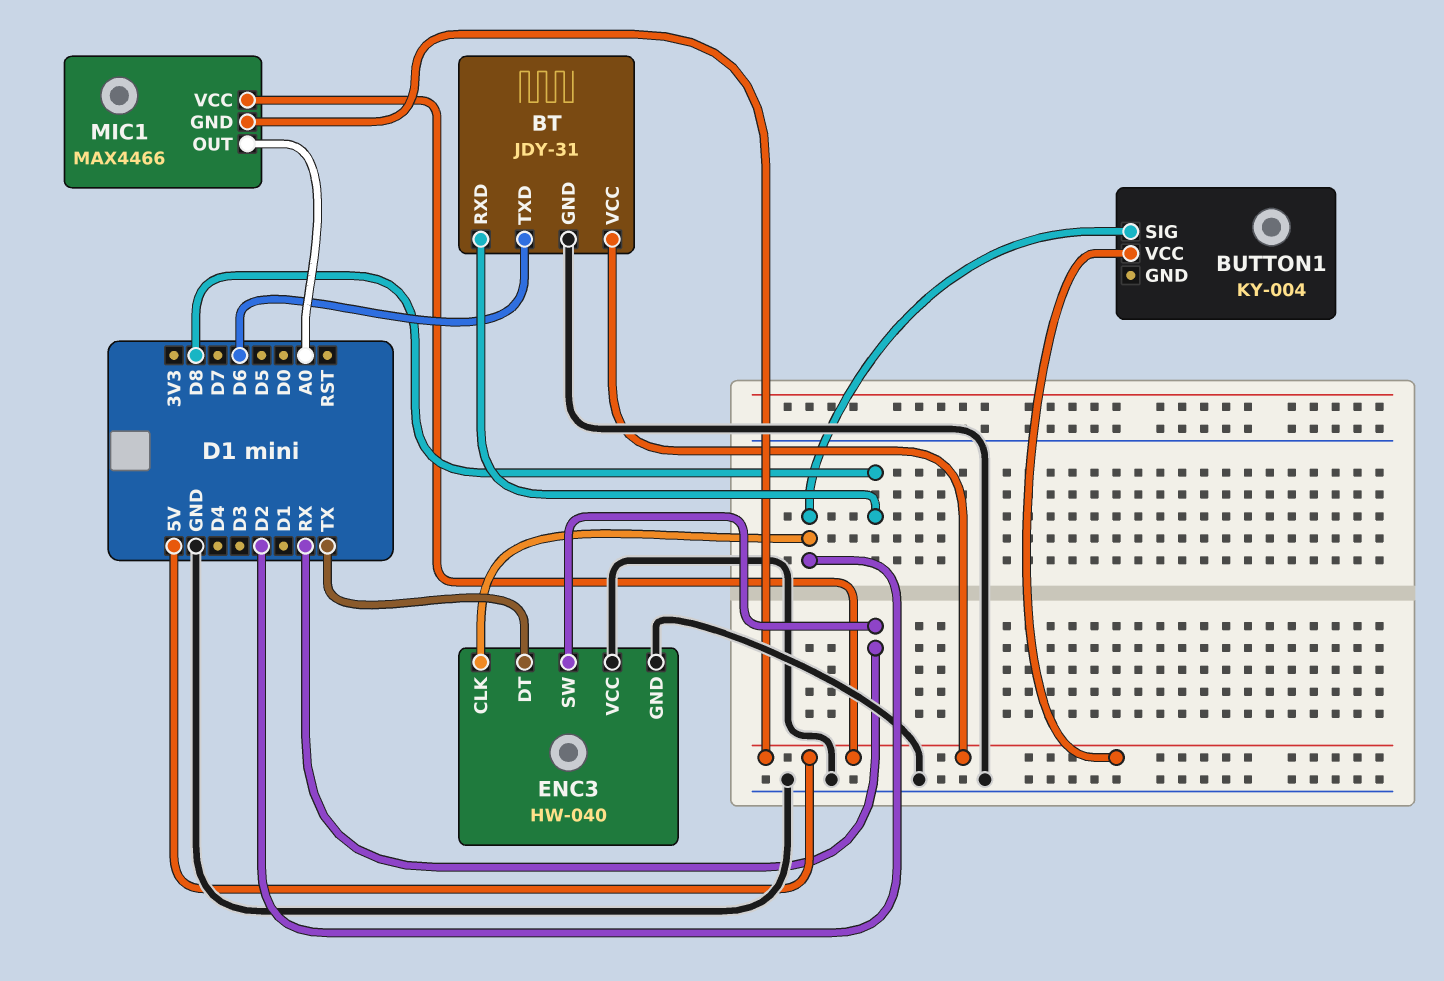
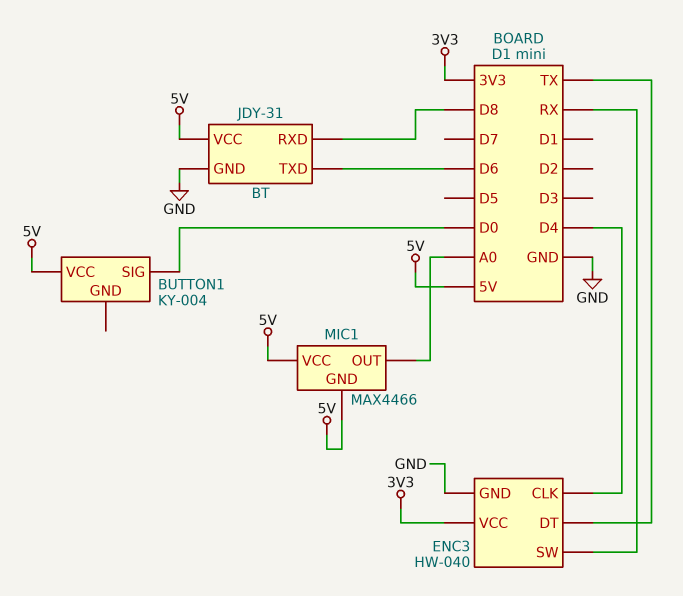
BUTTON1 pin SIG: D2 -> D0
ENC3 pin CLK: D2 -> D4
ENC3 pin VCC: GND -> 3V3

